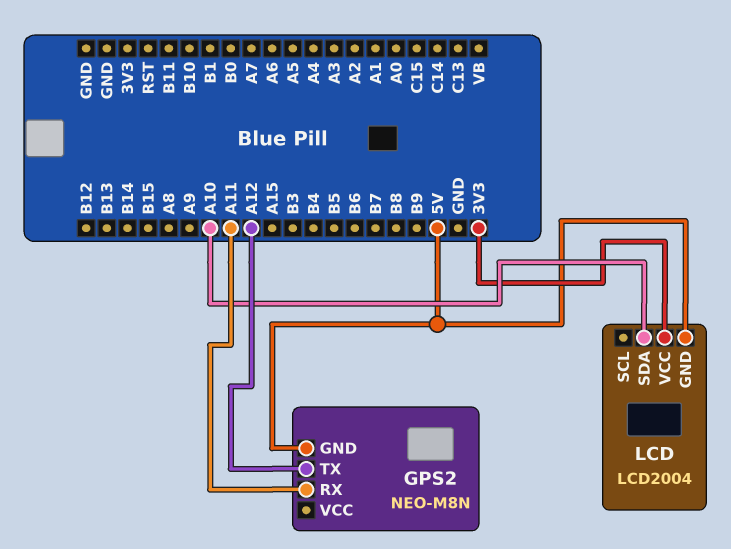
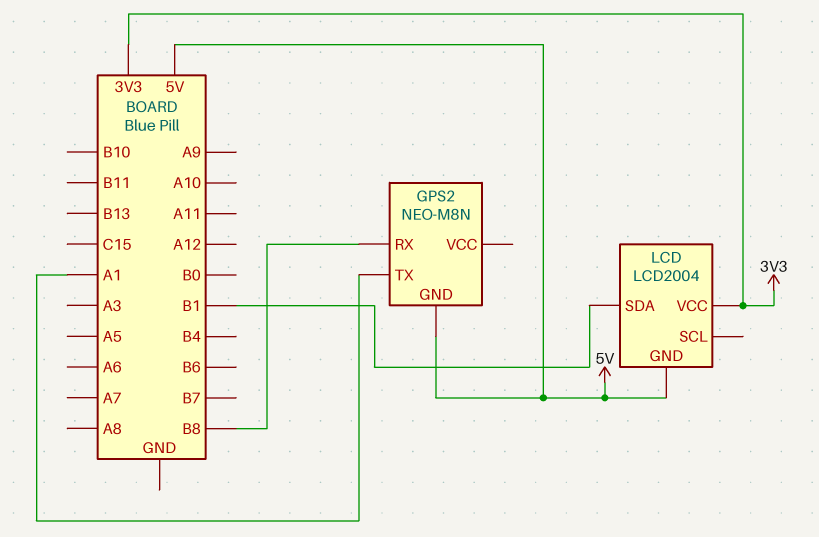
GPS2 pin RX: A11 -> B8
GPS2 pin TX: A12 -> A1
LCD pin SDA: A10 -> B1

